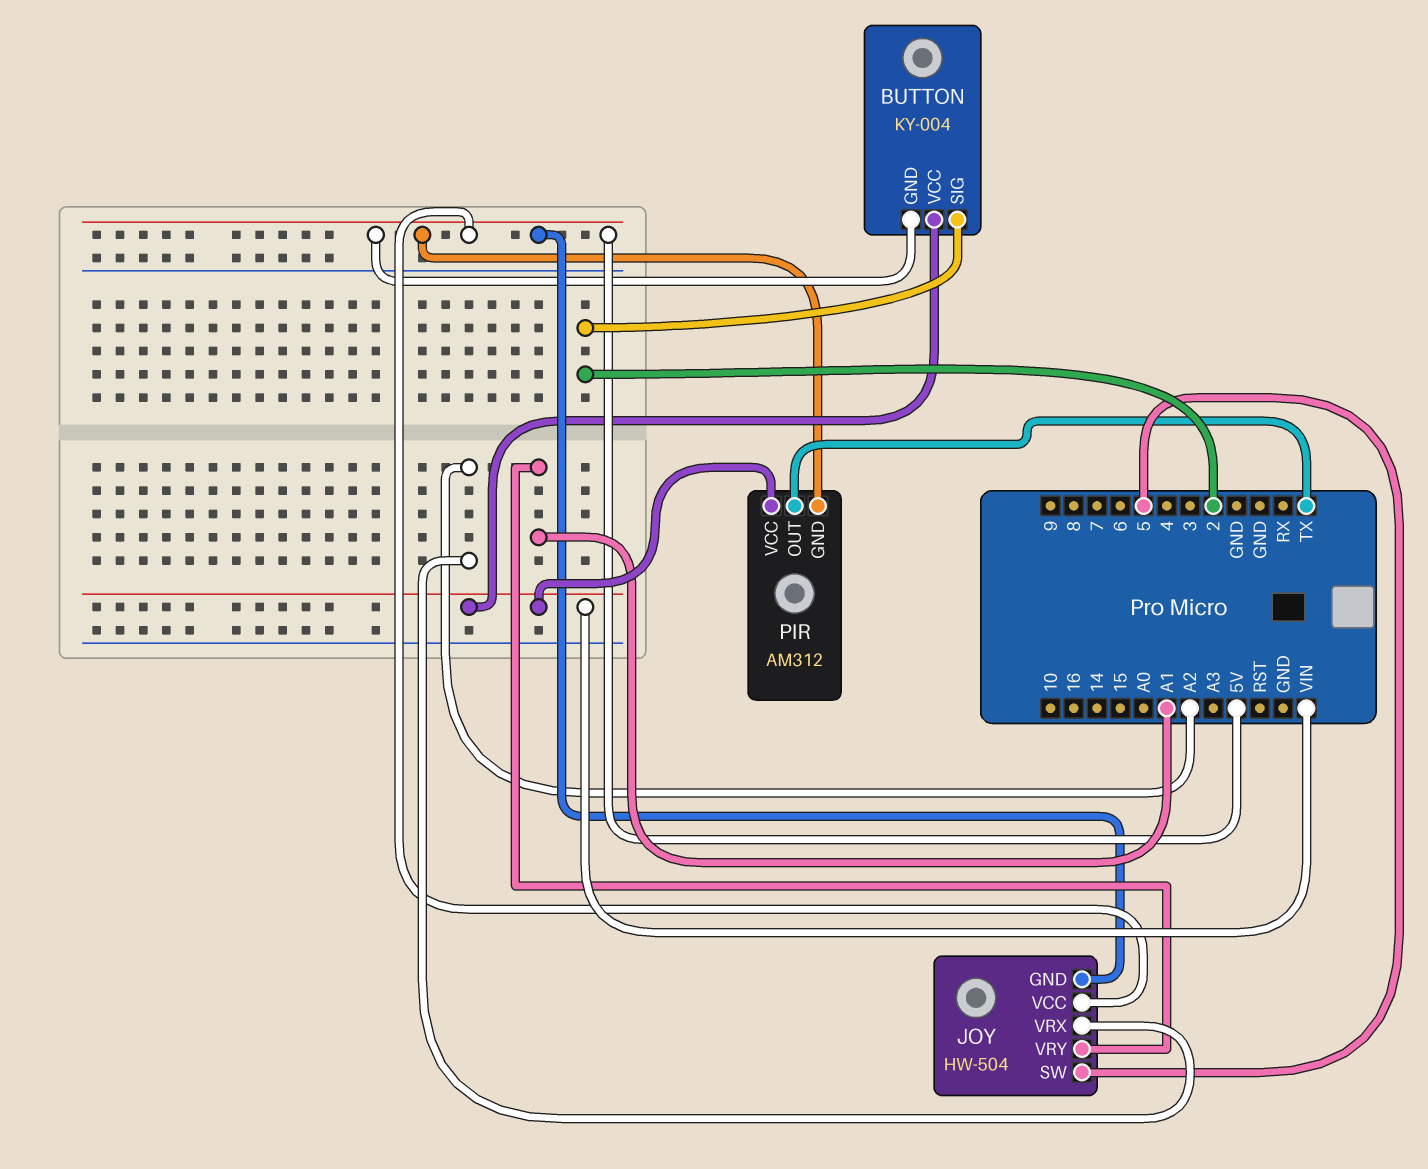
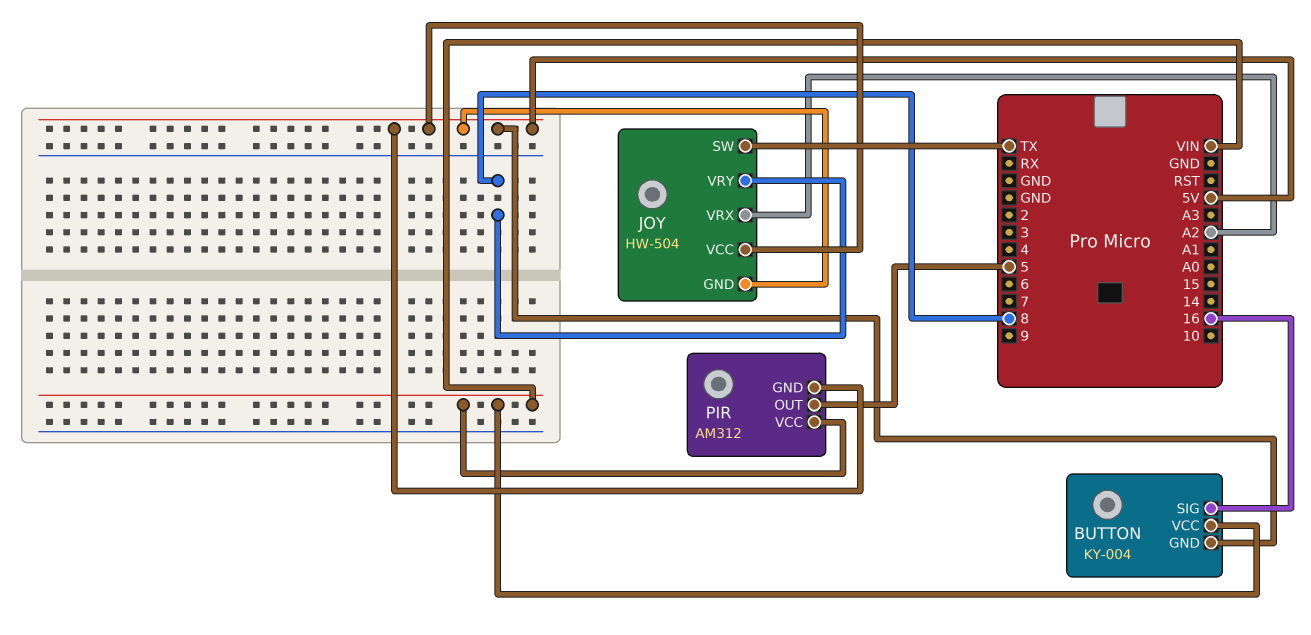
BUTTON pin SIG: 2 -> 16
JOY pin SW: 5 -> TX
JOY pin VRY: A1 -> 8
PIR pin OUT: TX -> 5

